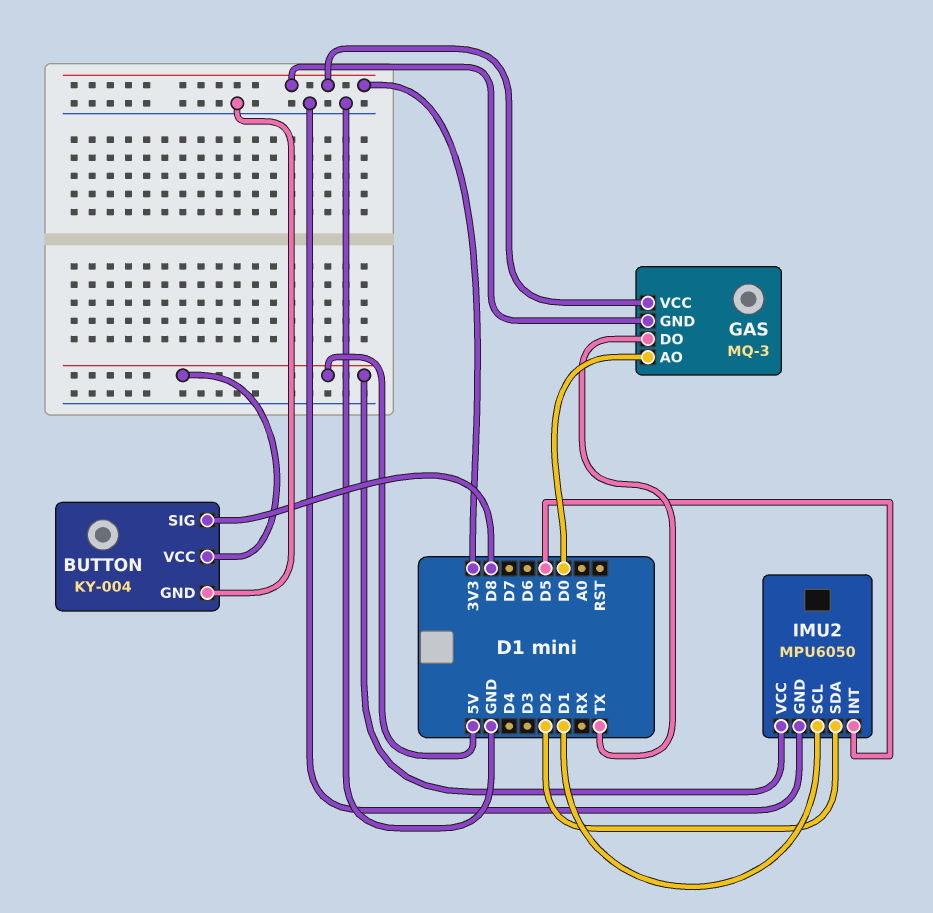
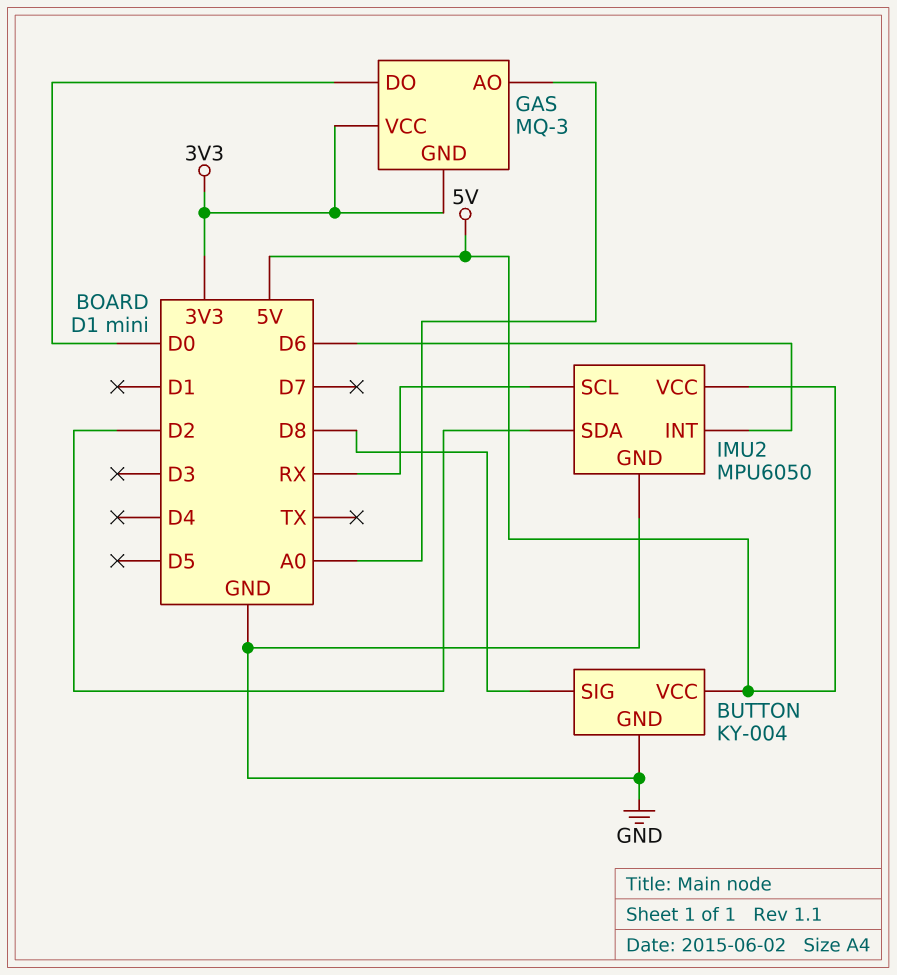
GAS pin AO: D0 -> A0
GAS pin DO: TX -> D0
IMU2 pin INT: D5 -> D6
IMU2 pin SCL: D1 -> RX

